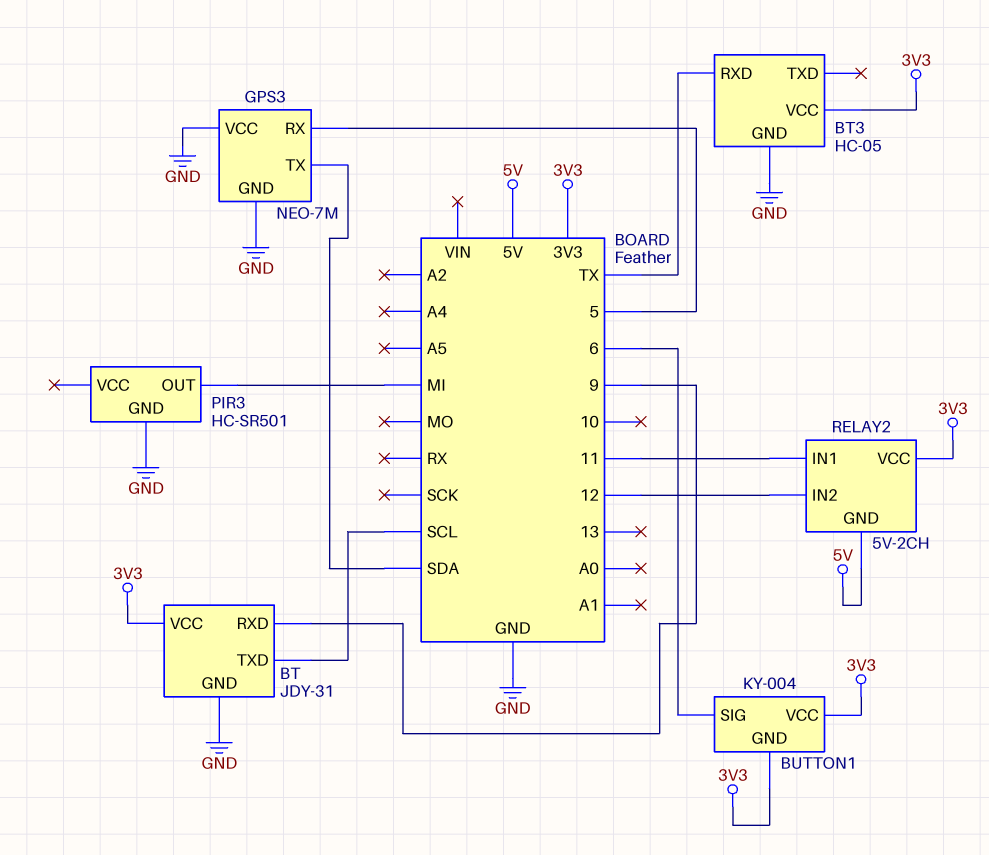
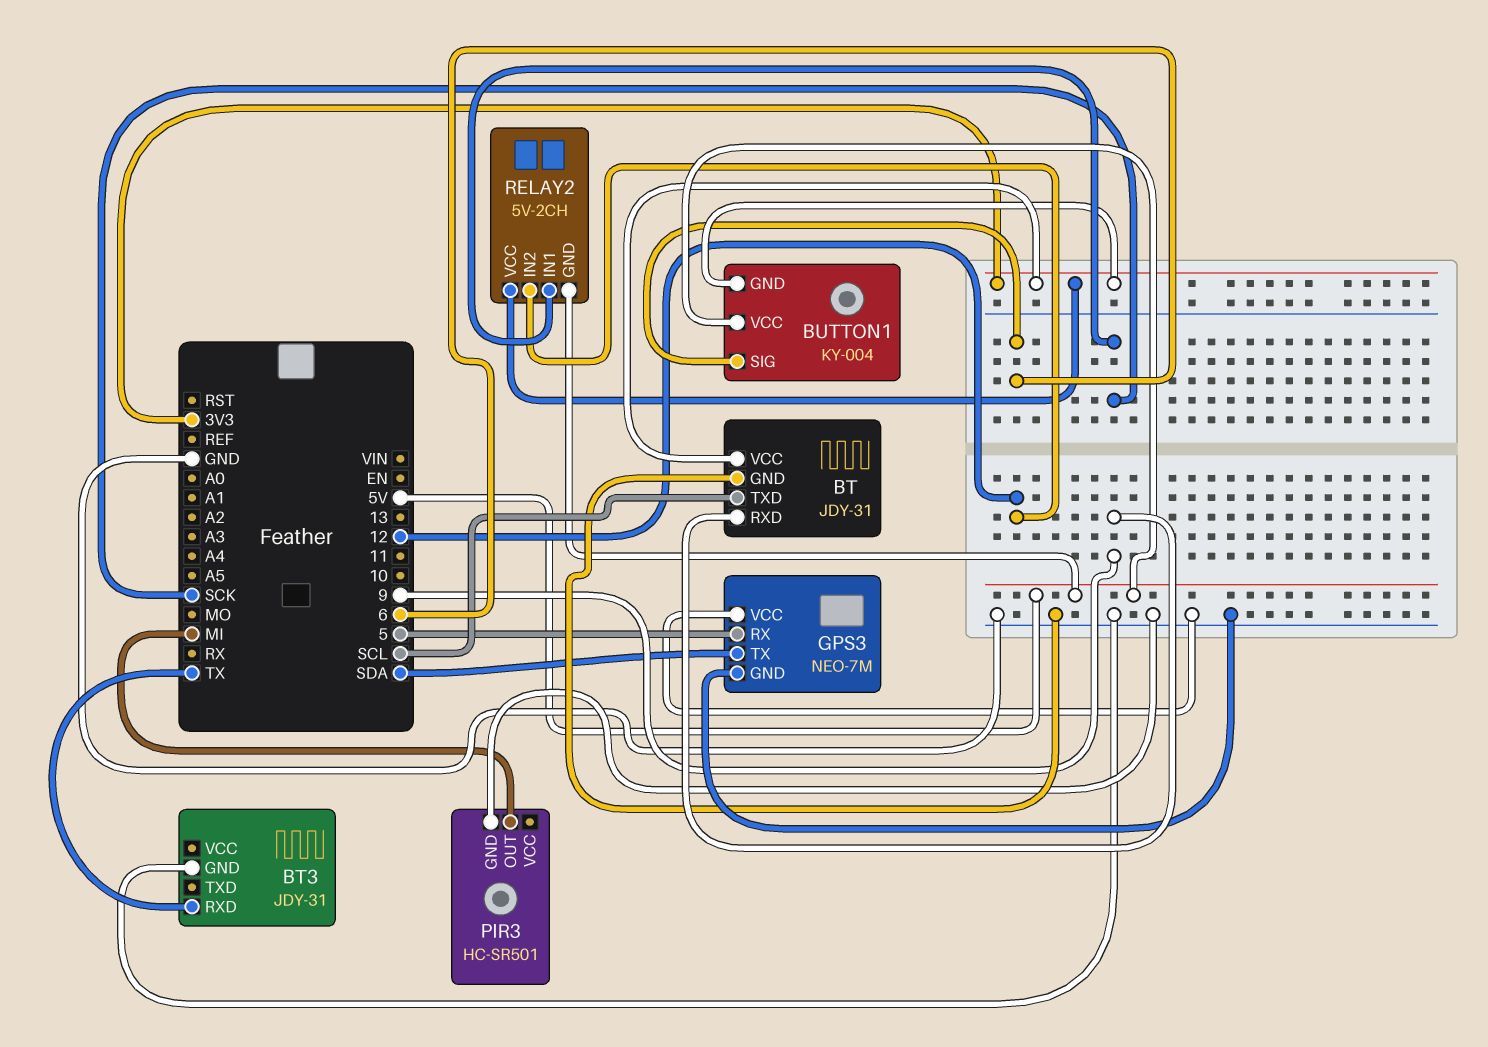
BT3: HC-05 -> JDY-31
BT3 pin VCC: 3V3 -> none
BUTTON1 pin VCC: 3V3 -> 5V
RELAY2 pin IN1: 11 -> SCK

